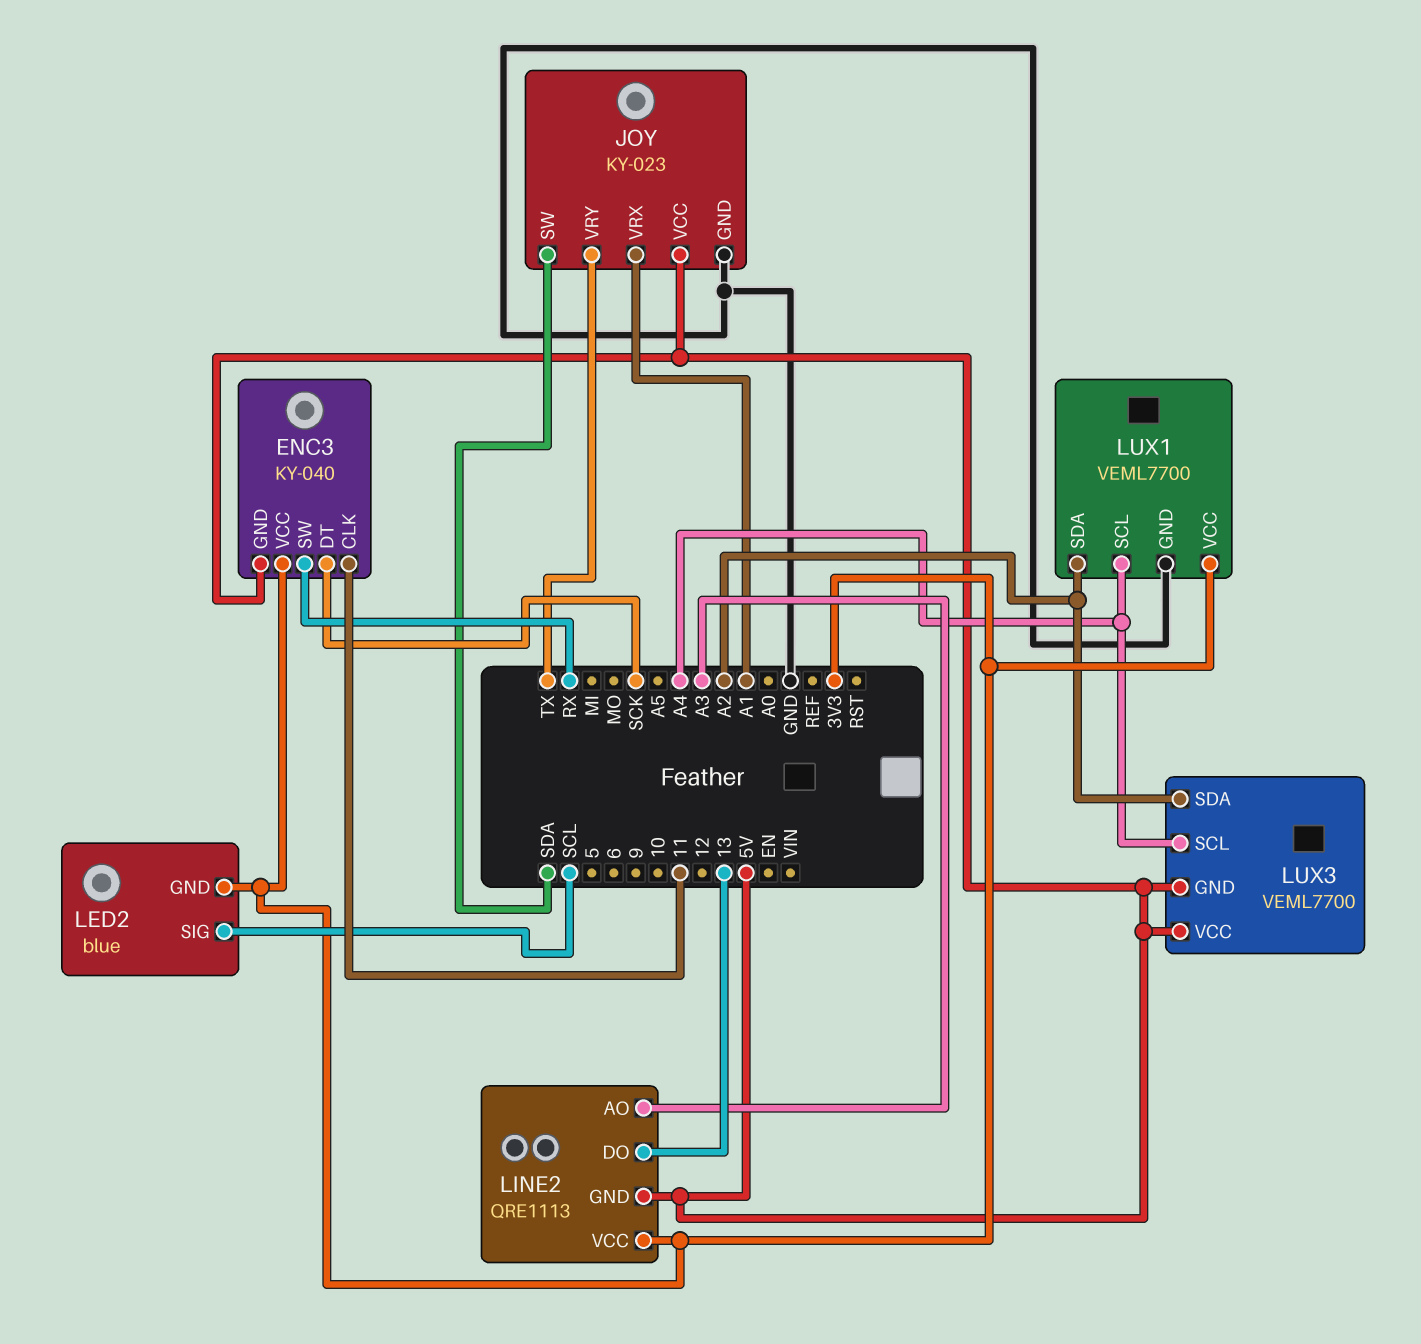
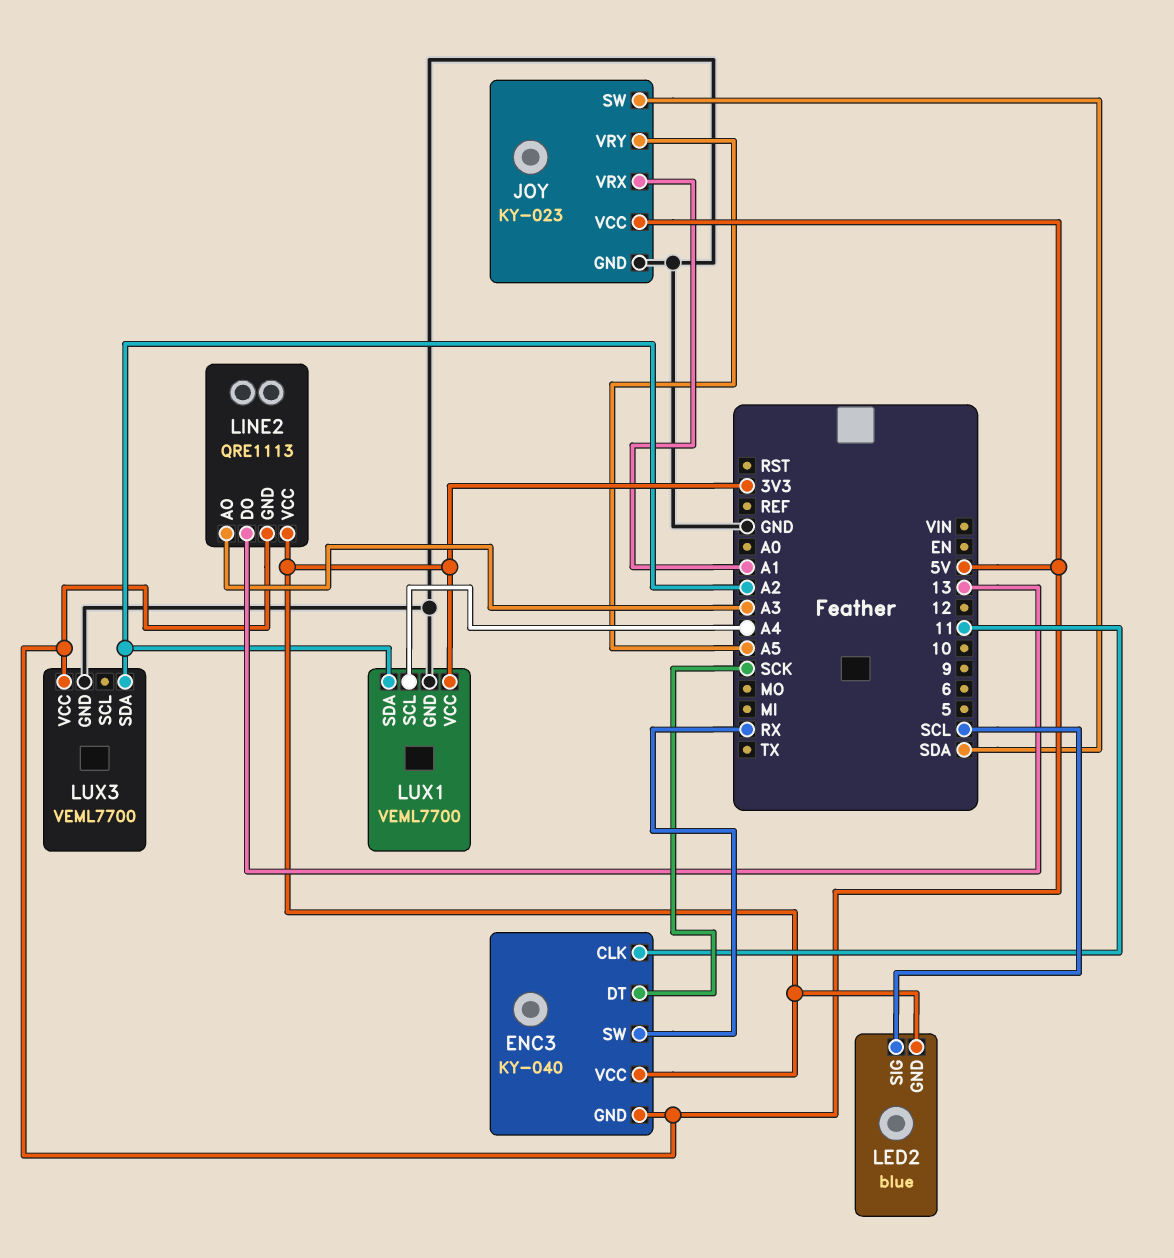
JOY pin VRY: TX -> A5
LUX3 pin GND: 5V -> GND
LUX3 pin SCL: A4 -> none

